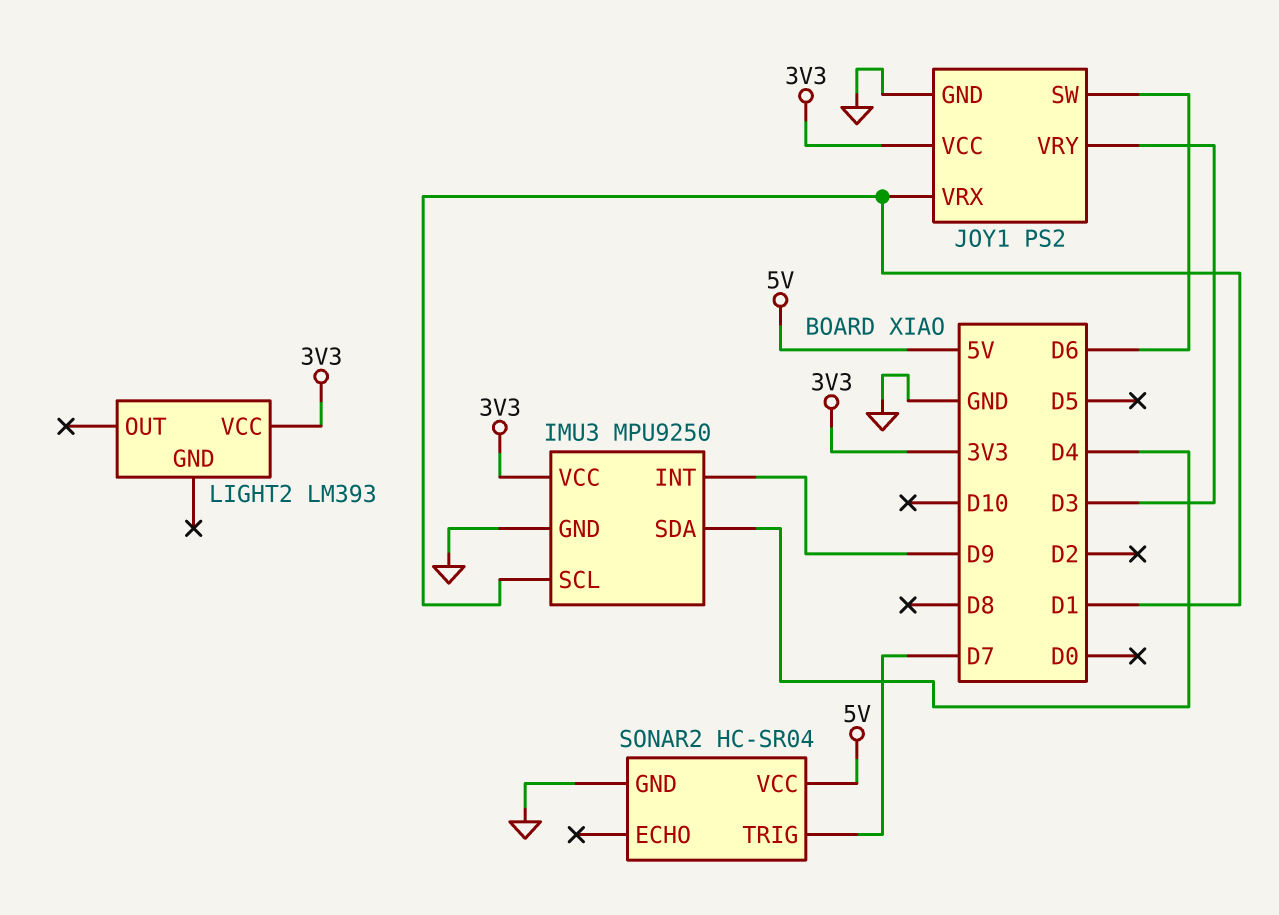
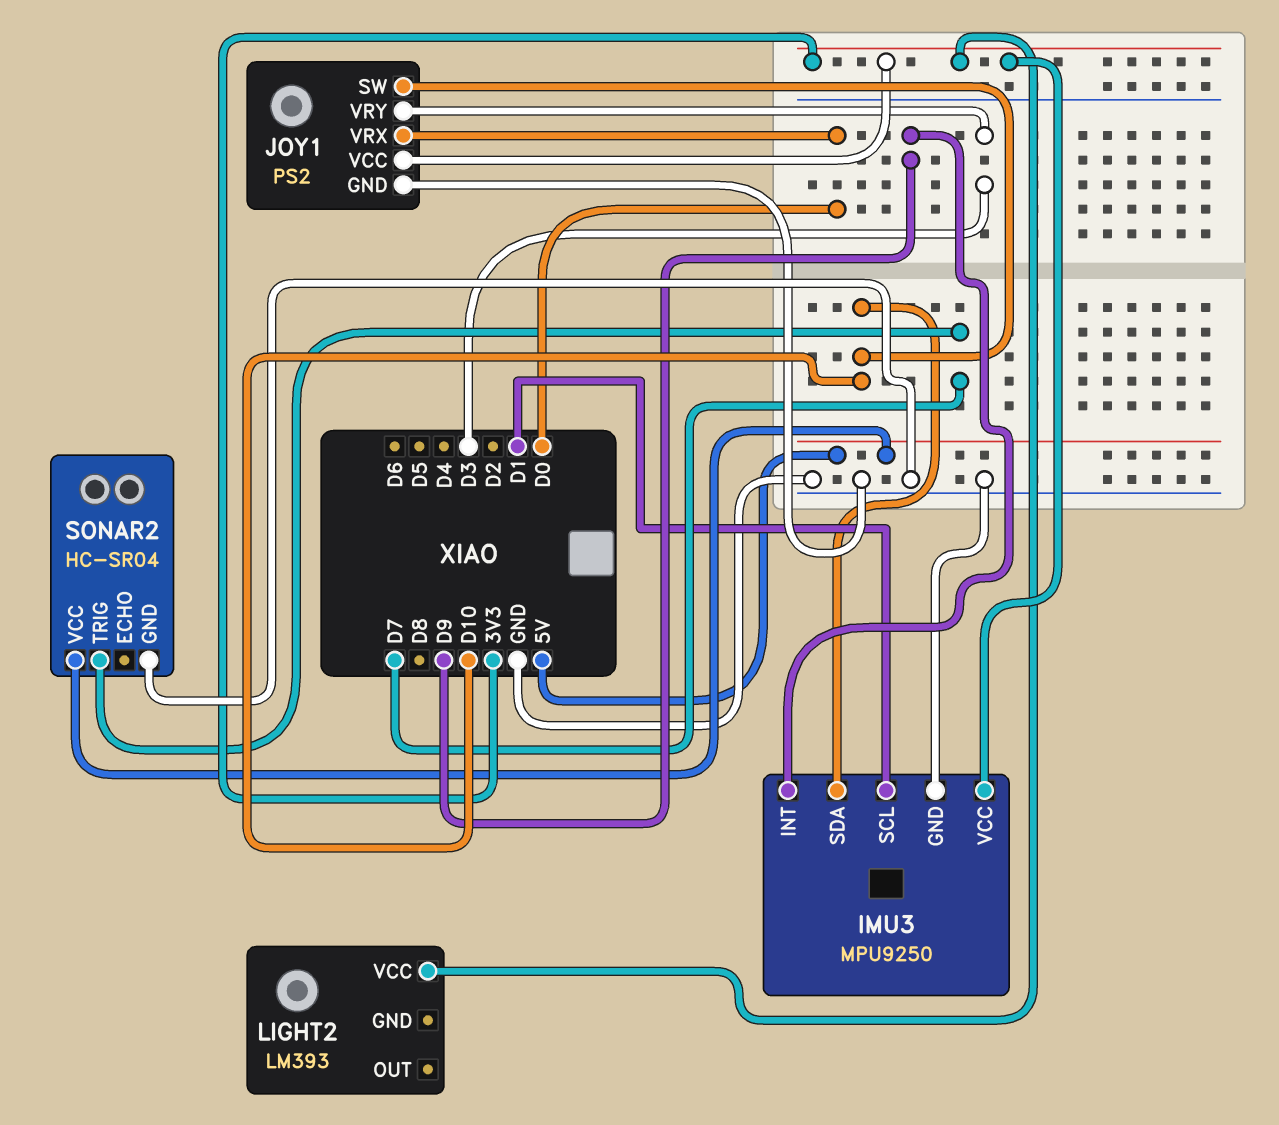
IMU3 pin SDA: D4 -> D10
JOY1 pin SW: D6 -> D10
JOY1 pin VRX: D1 -> D0

